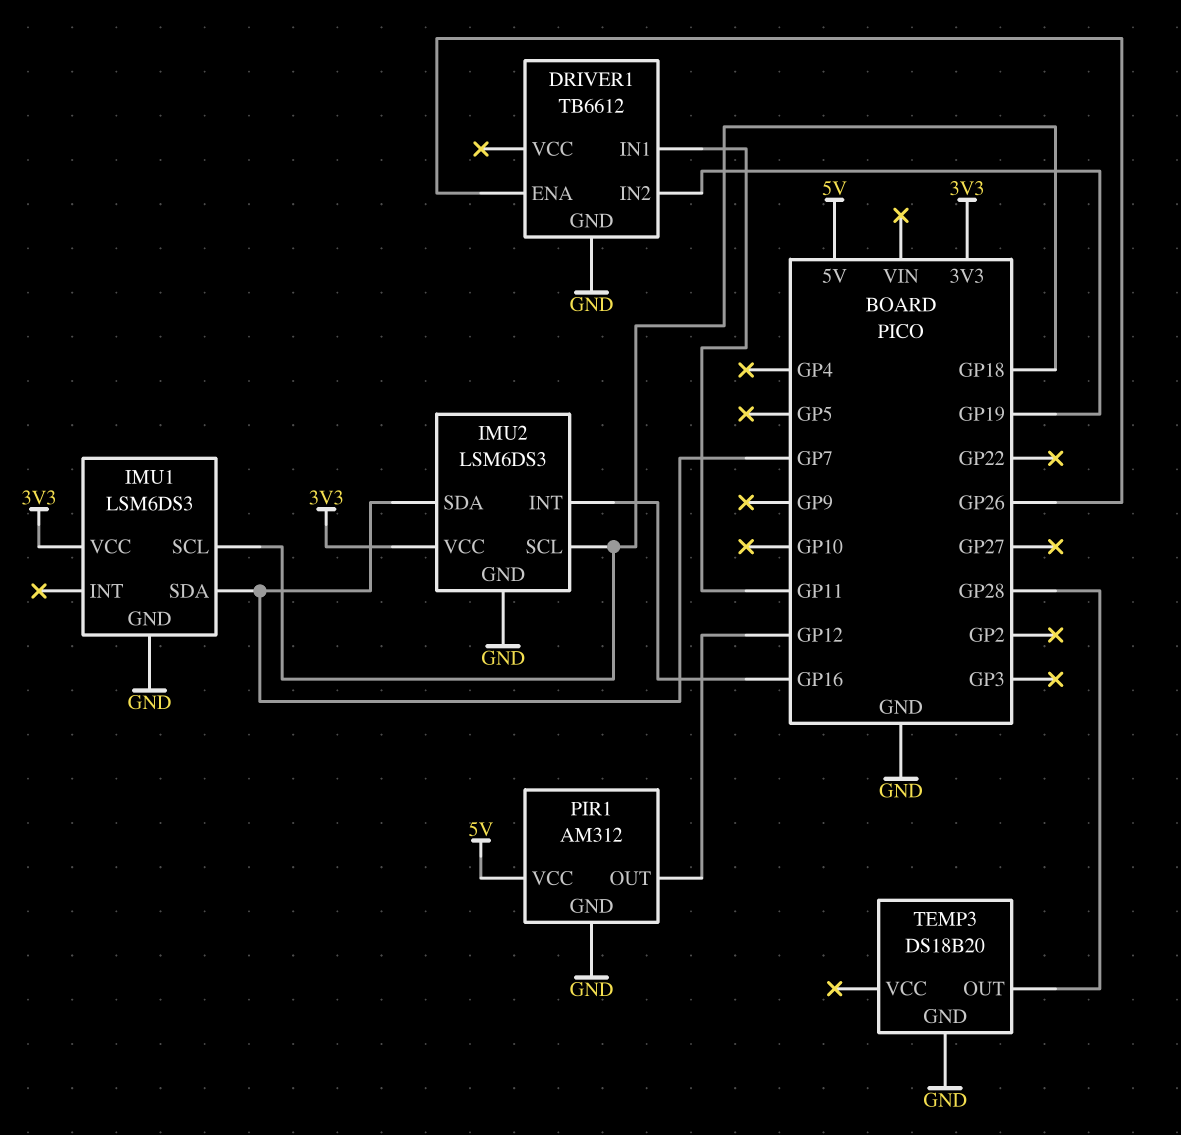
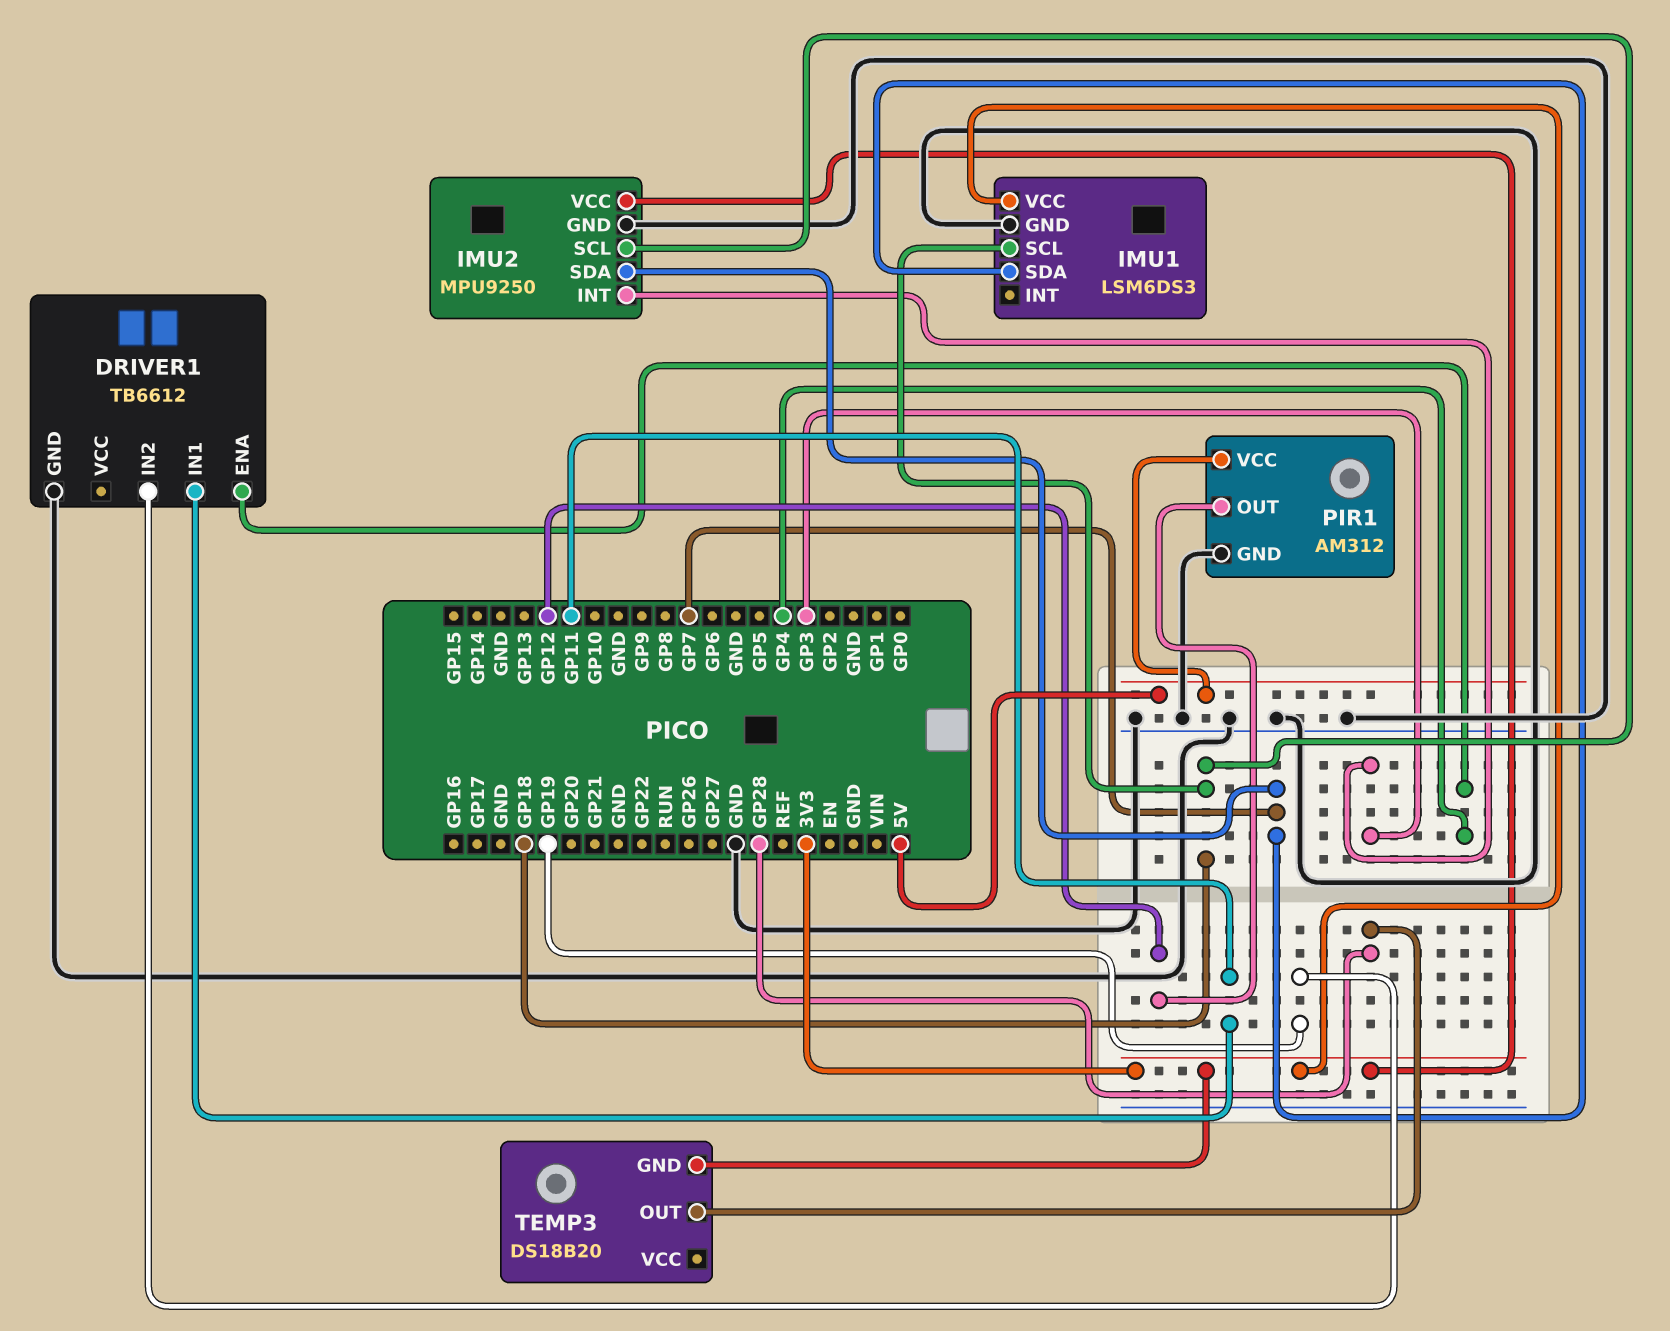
DRIVER1 pin ENA: GP26 -> GP4
IMU2: LSM6DS3 -> MPU9250
IMU2 pin INT: GP16 -> GP3
TEMP3 pin GND: GND -> 3V3

